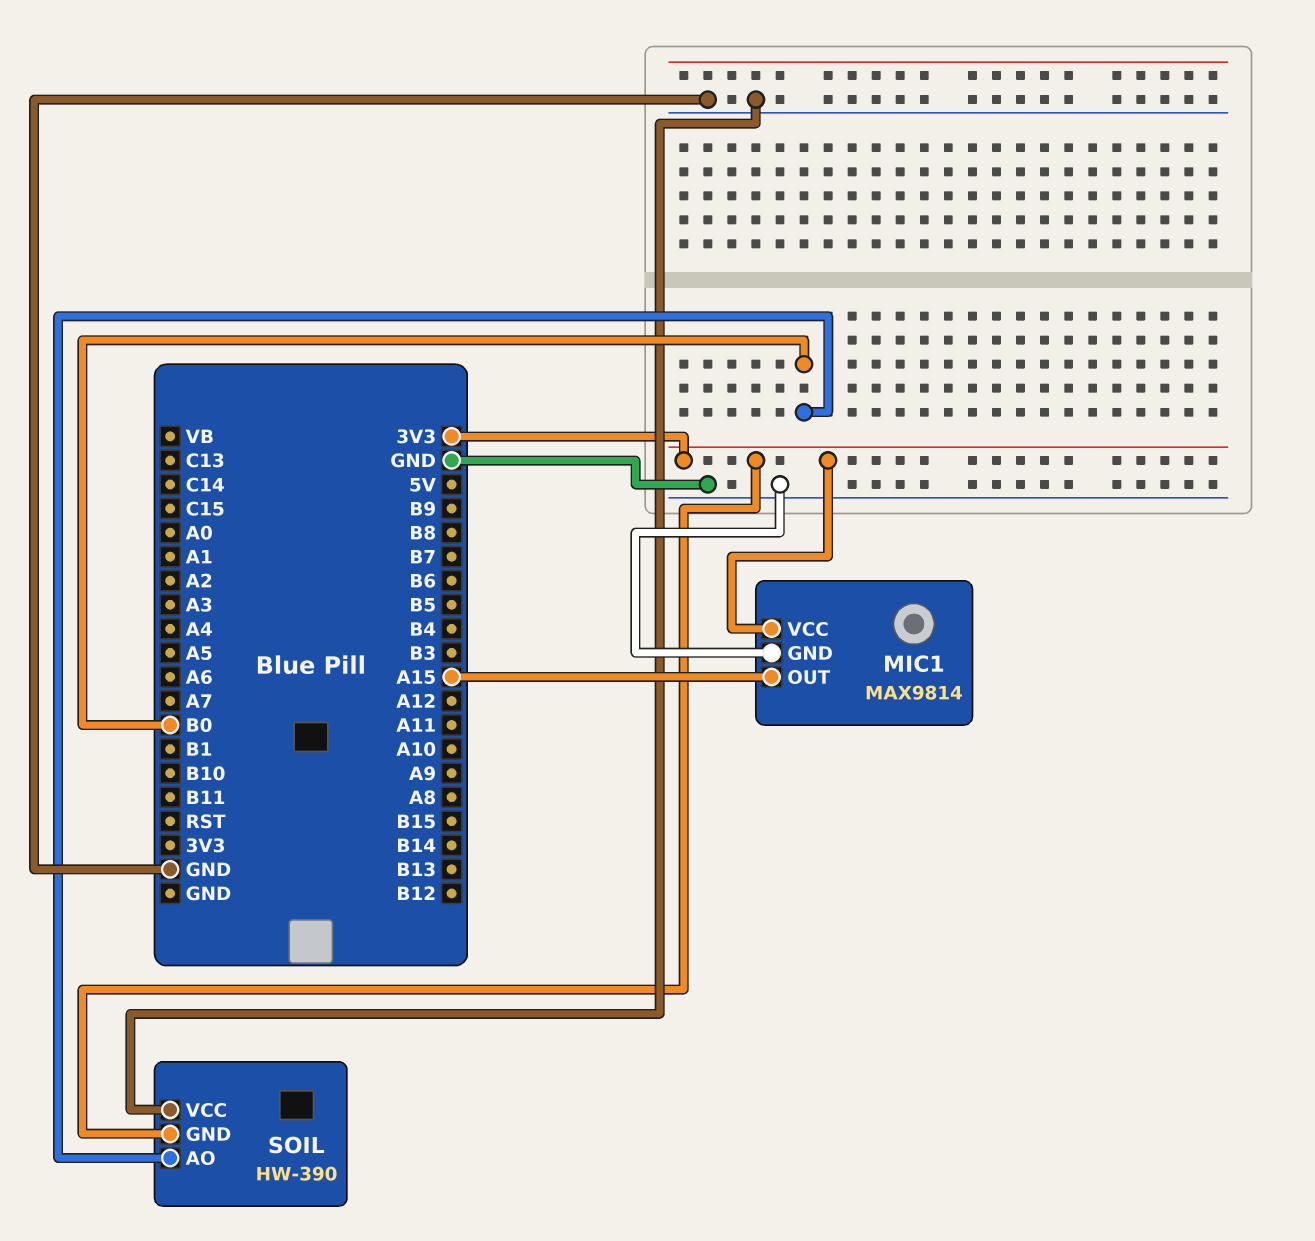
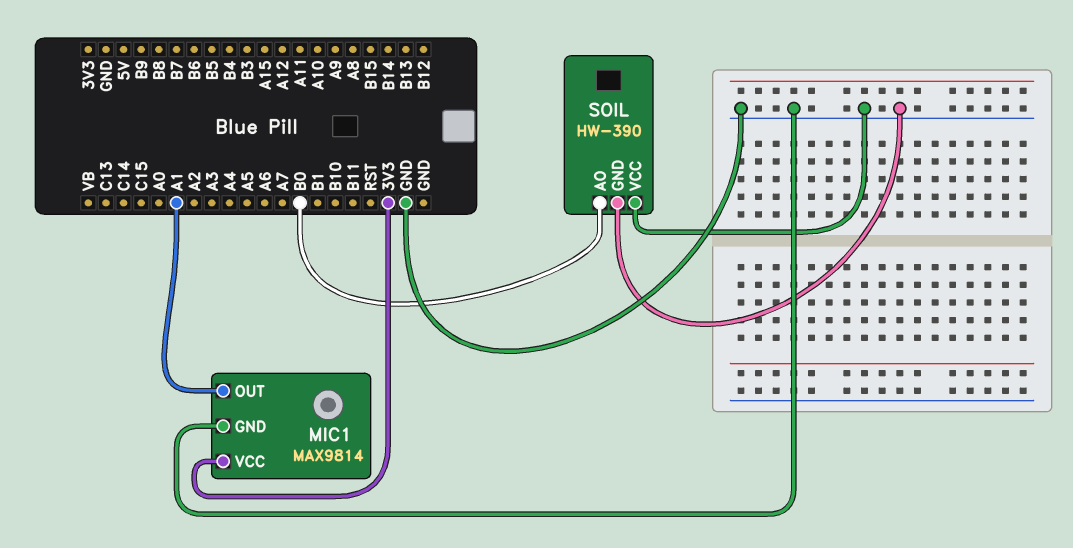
MIC1 pin OUT: A15 -> A1
SOIL pin GND: 3V3 -> GND

